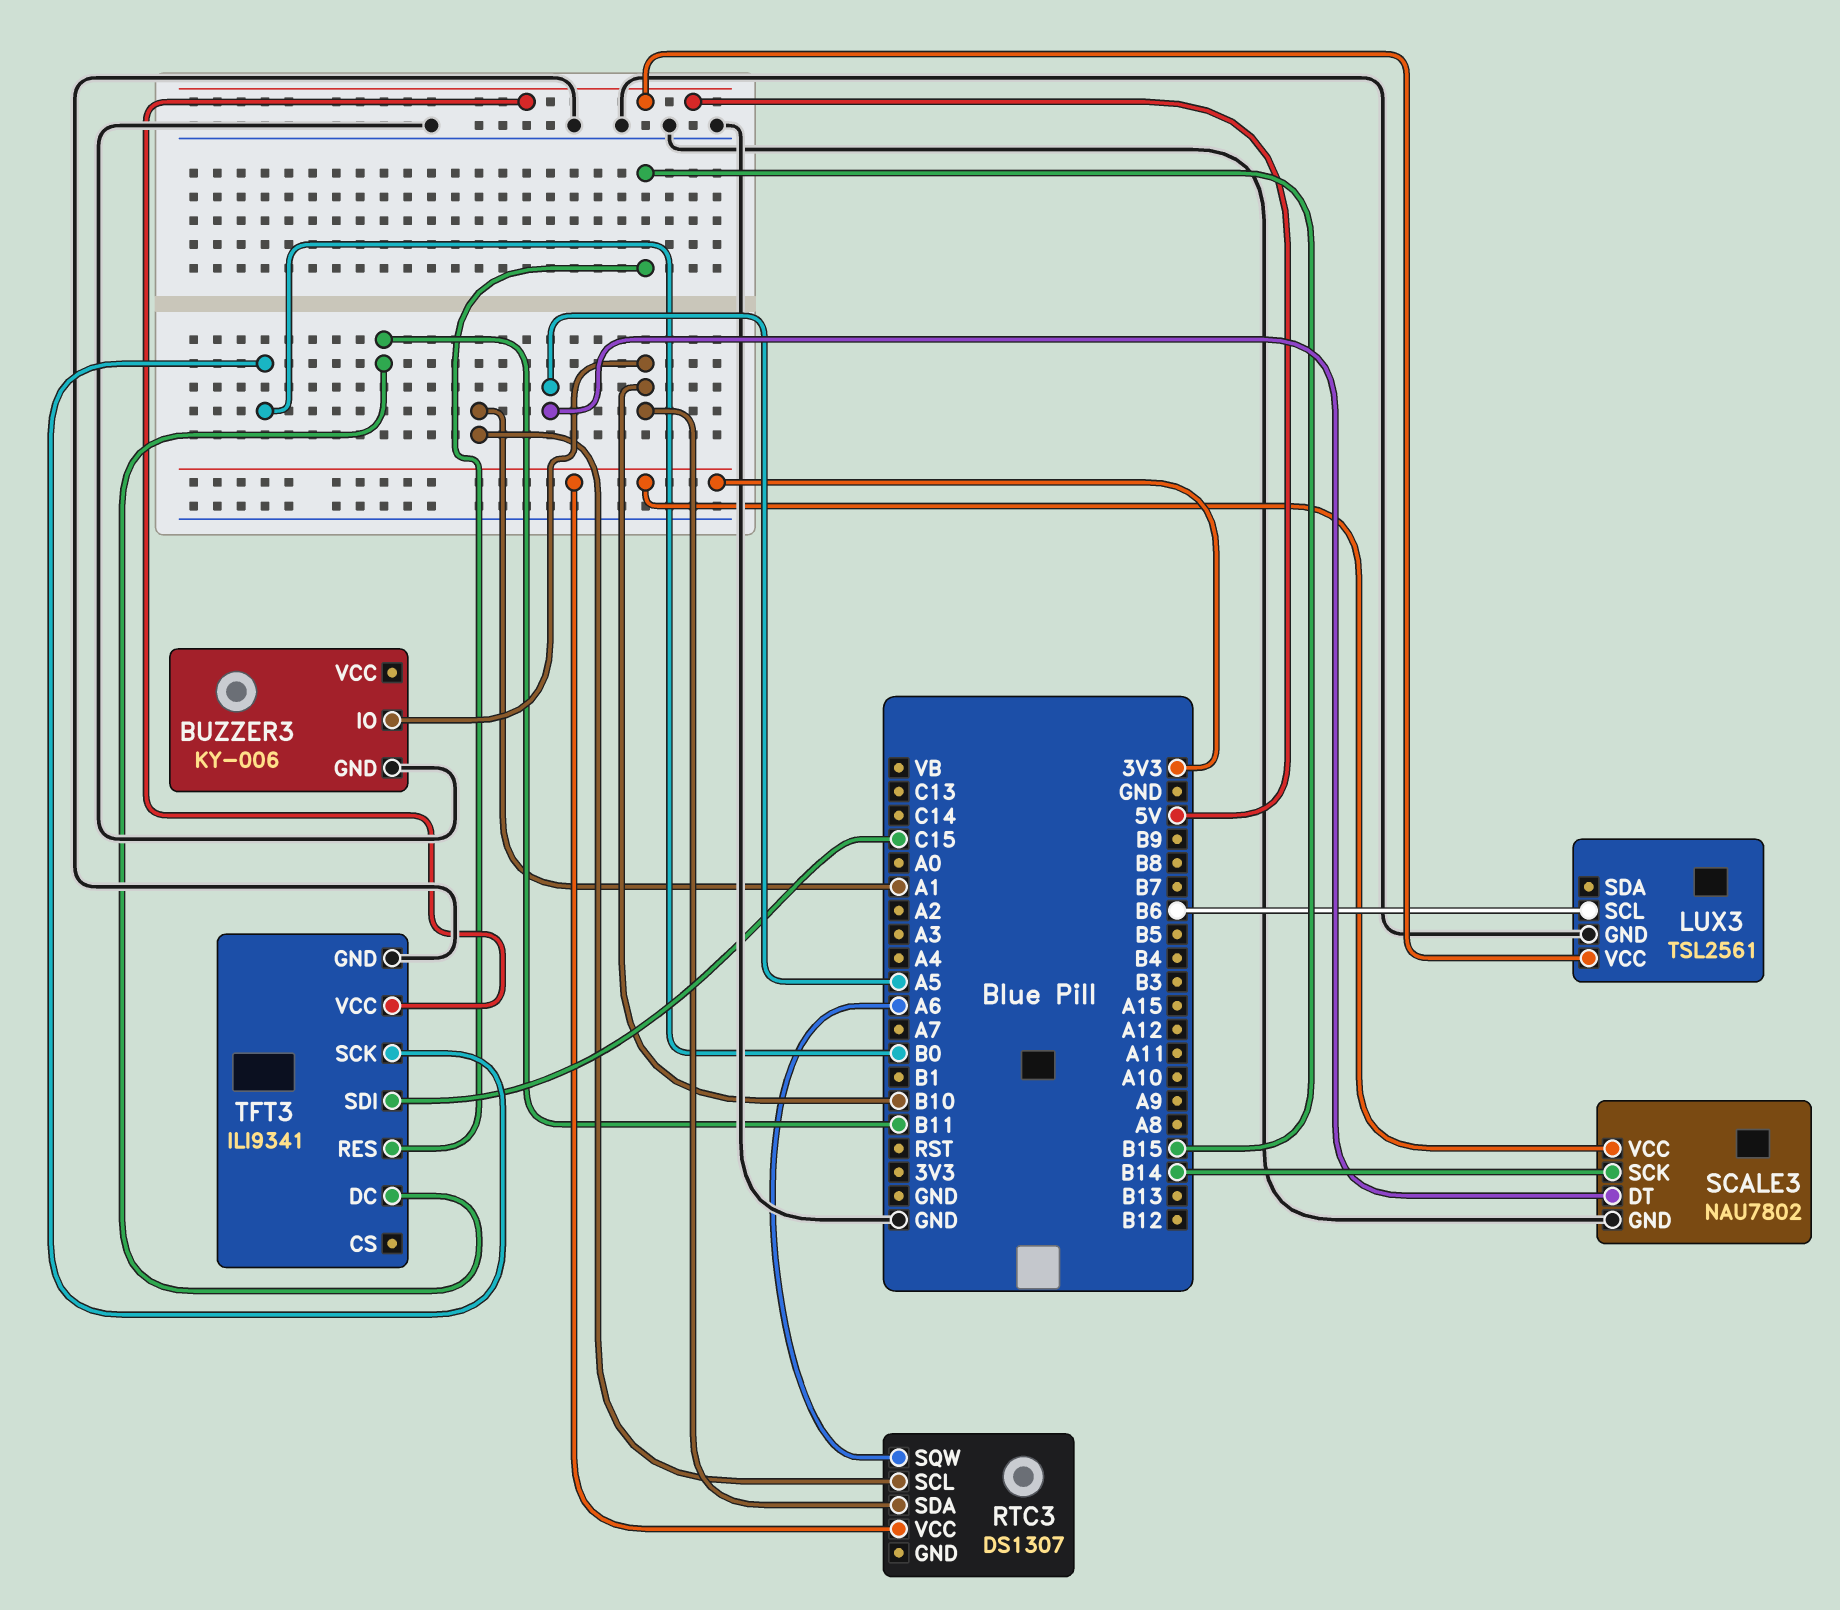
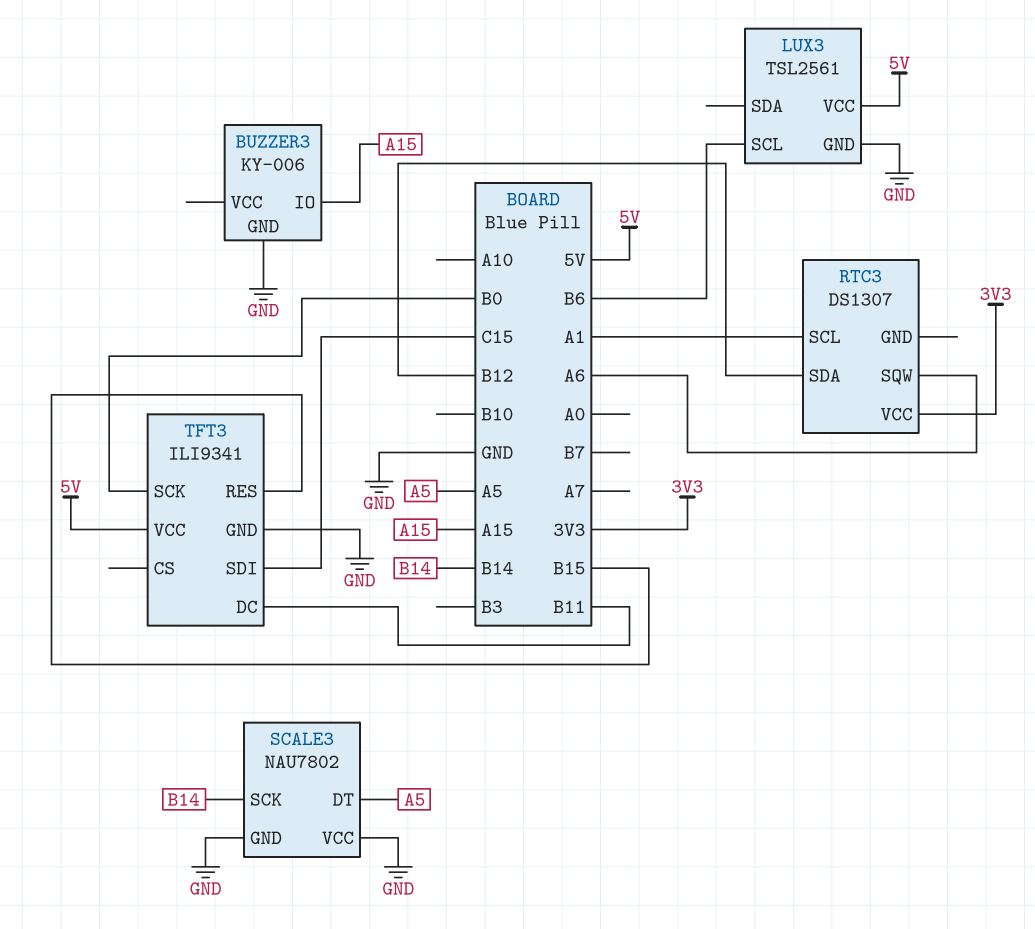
BUZZER3 pin IO: B10 -> A15
RTC3 pin SDA: B10 -> B12
SCALE3 pin VCC: 3V3 -> GND

